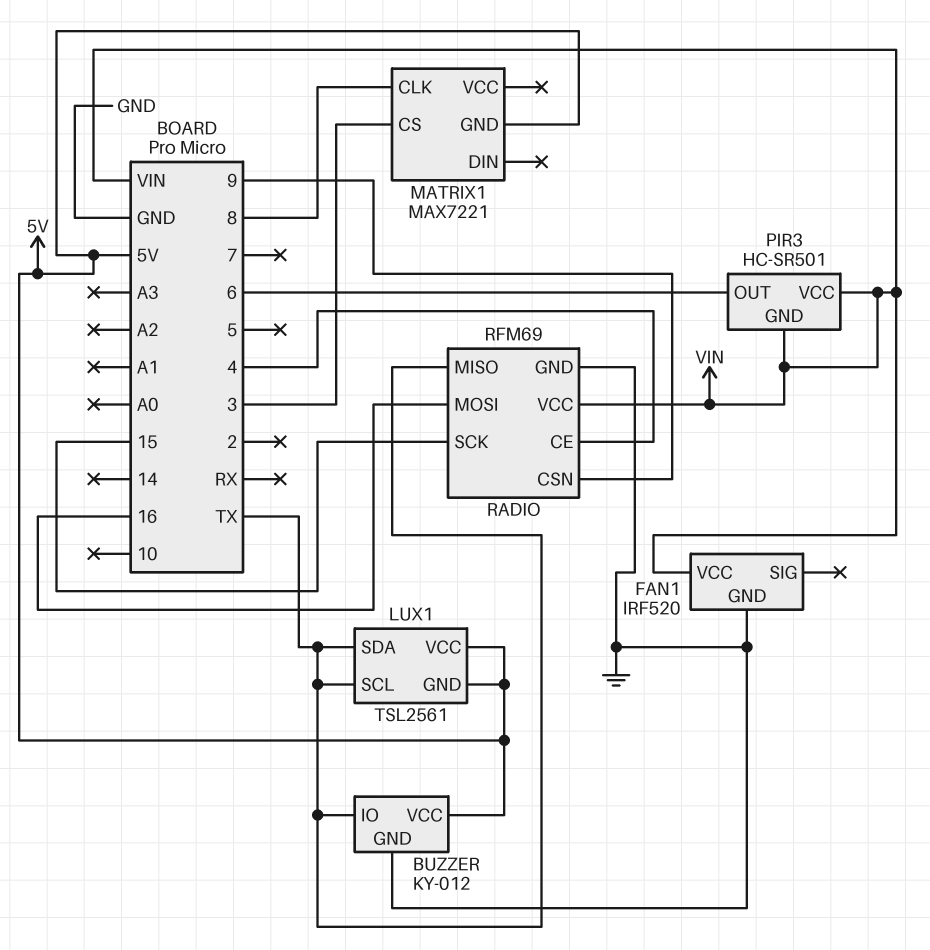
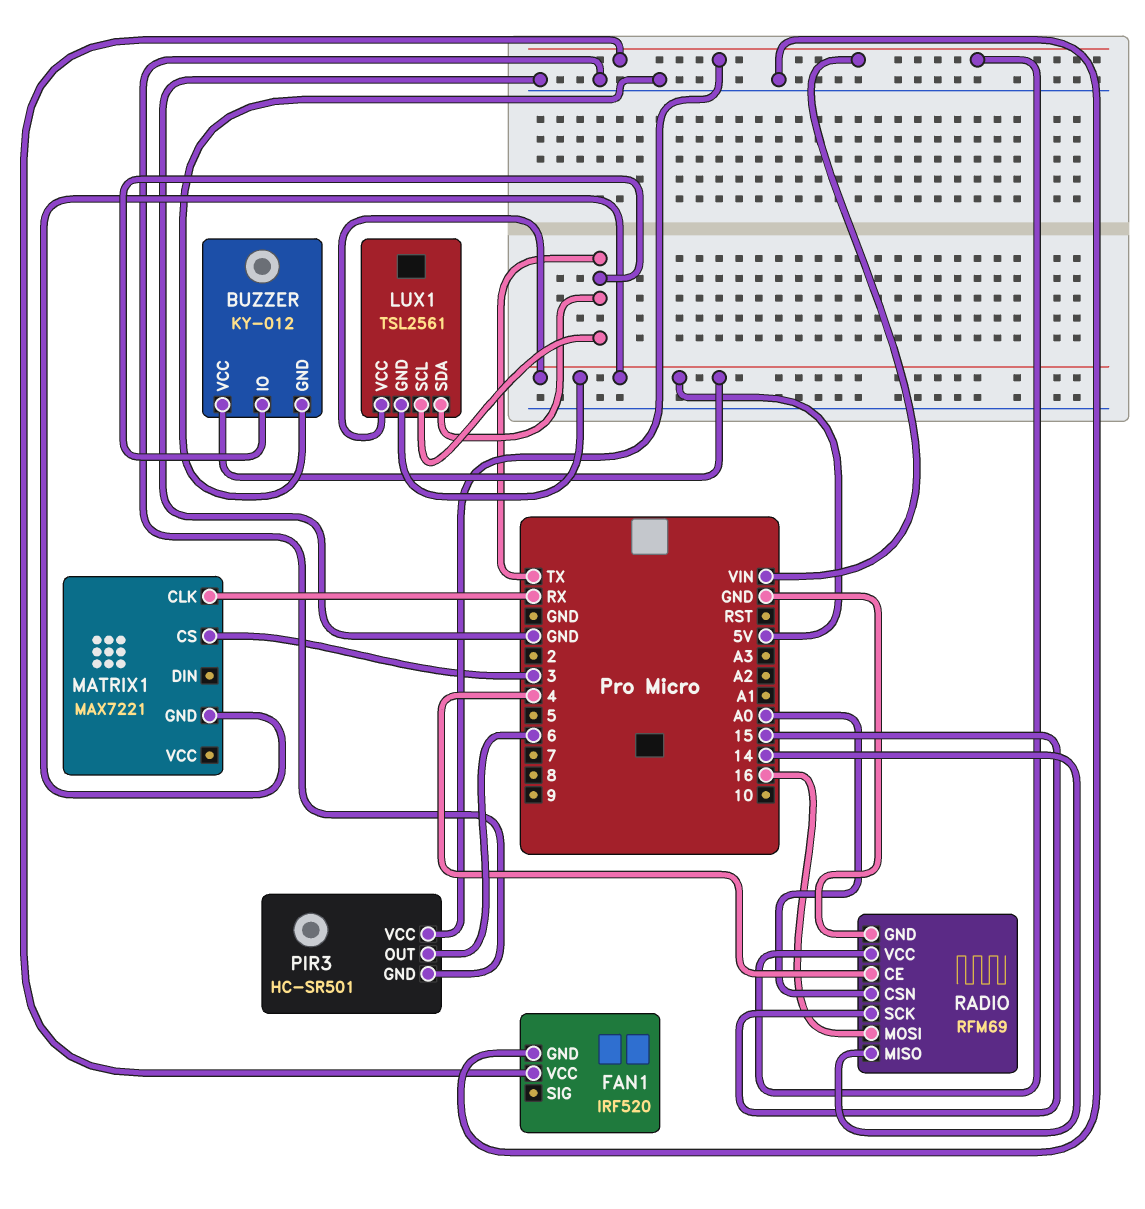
MATRIX1 pin CLK: 8 -> RX
PIR3 pin GND: VIN -> GND
RADIO pin CSN: 9 -> A0
RADIO pin MISO: TX -> 14

